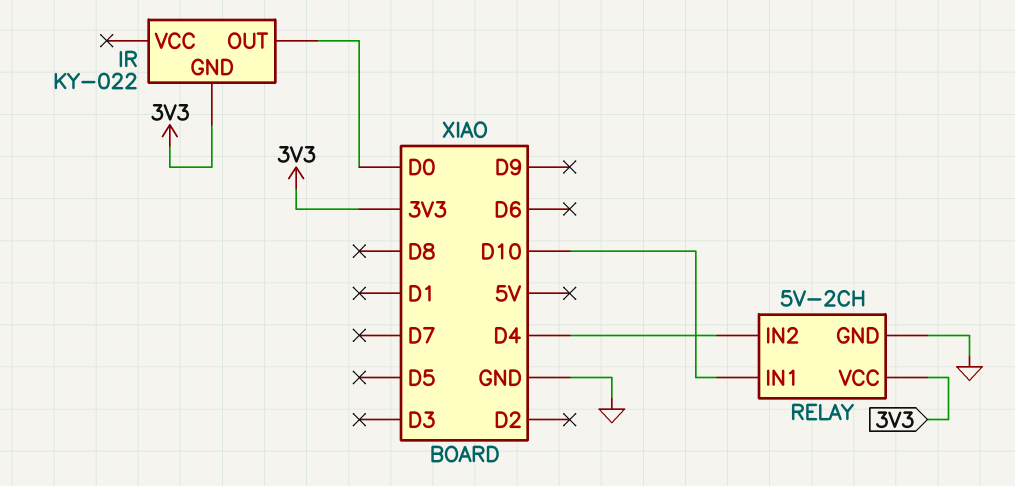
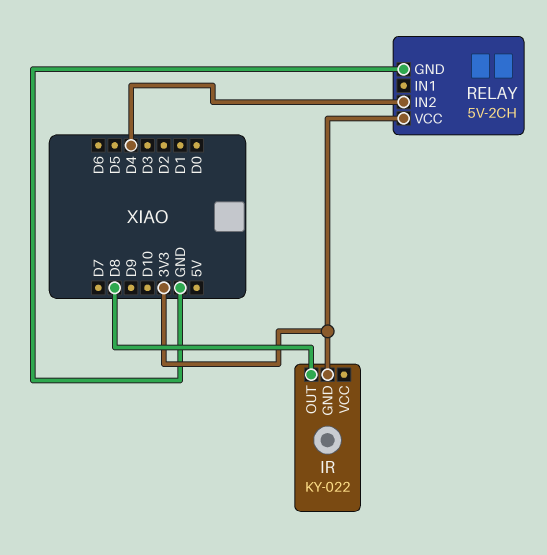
IR pin OUT: D0 -> D8
RELAY pin IN1: D10 -> none

